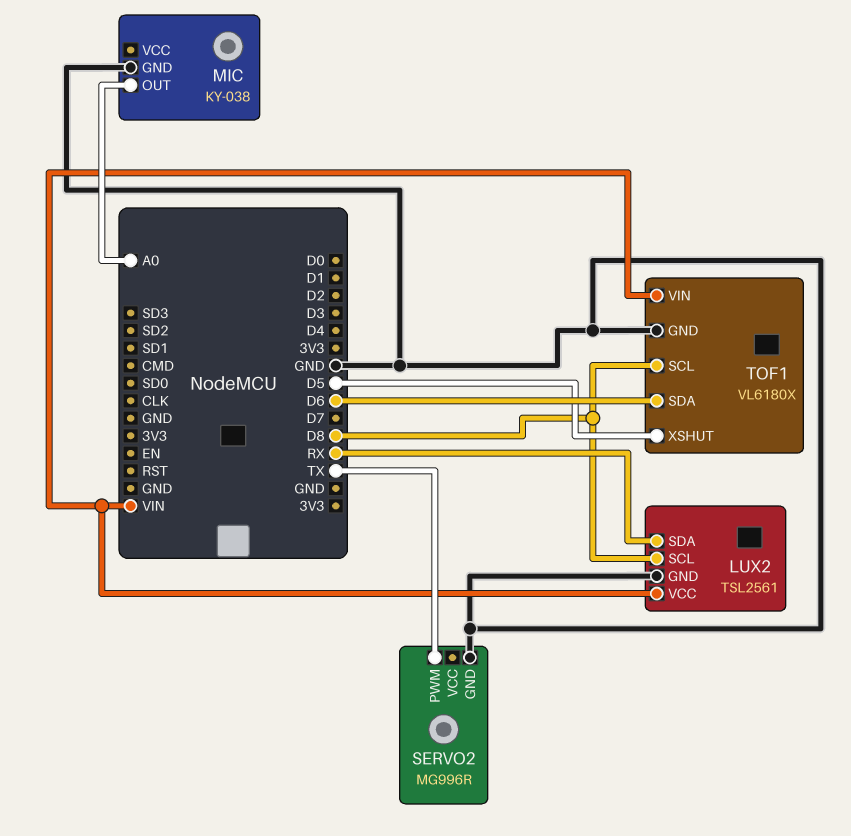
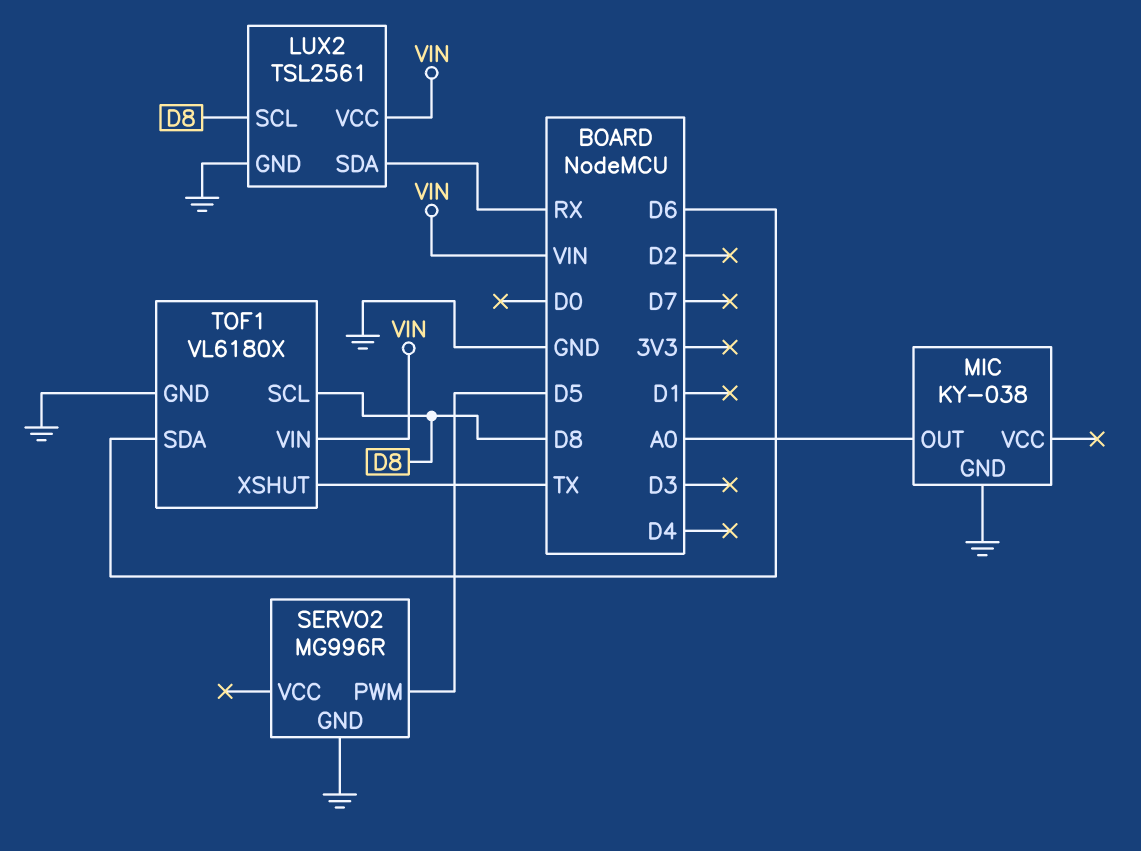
SERVO2 pin PWM: TX -> D5
TOF1 pin XSHUT: D5 -> TX

